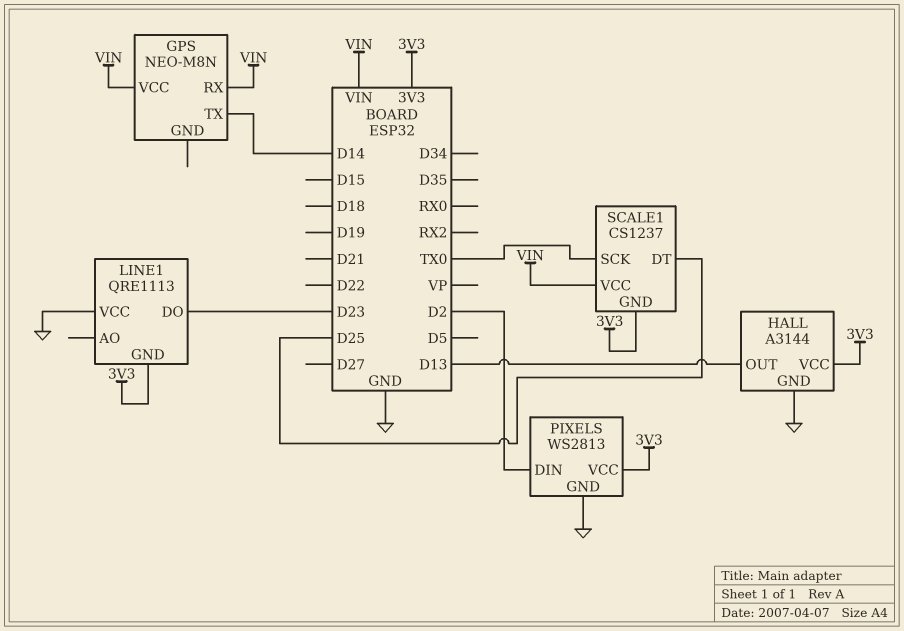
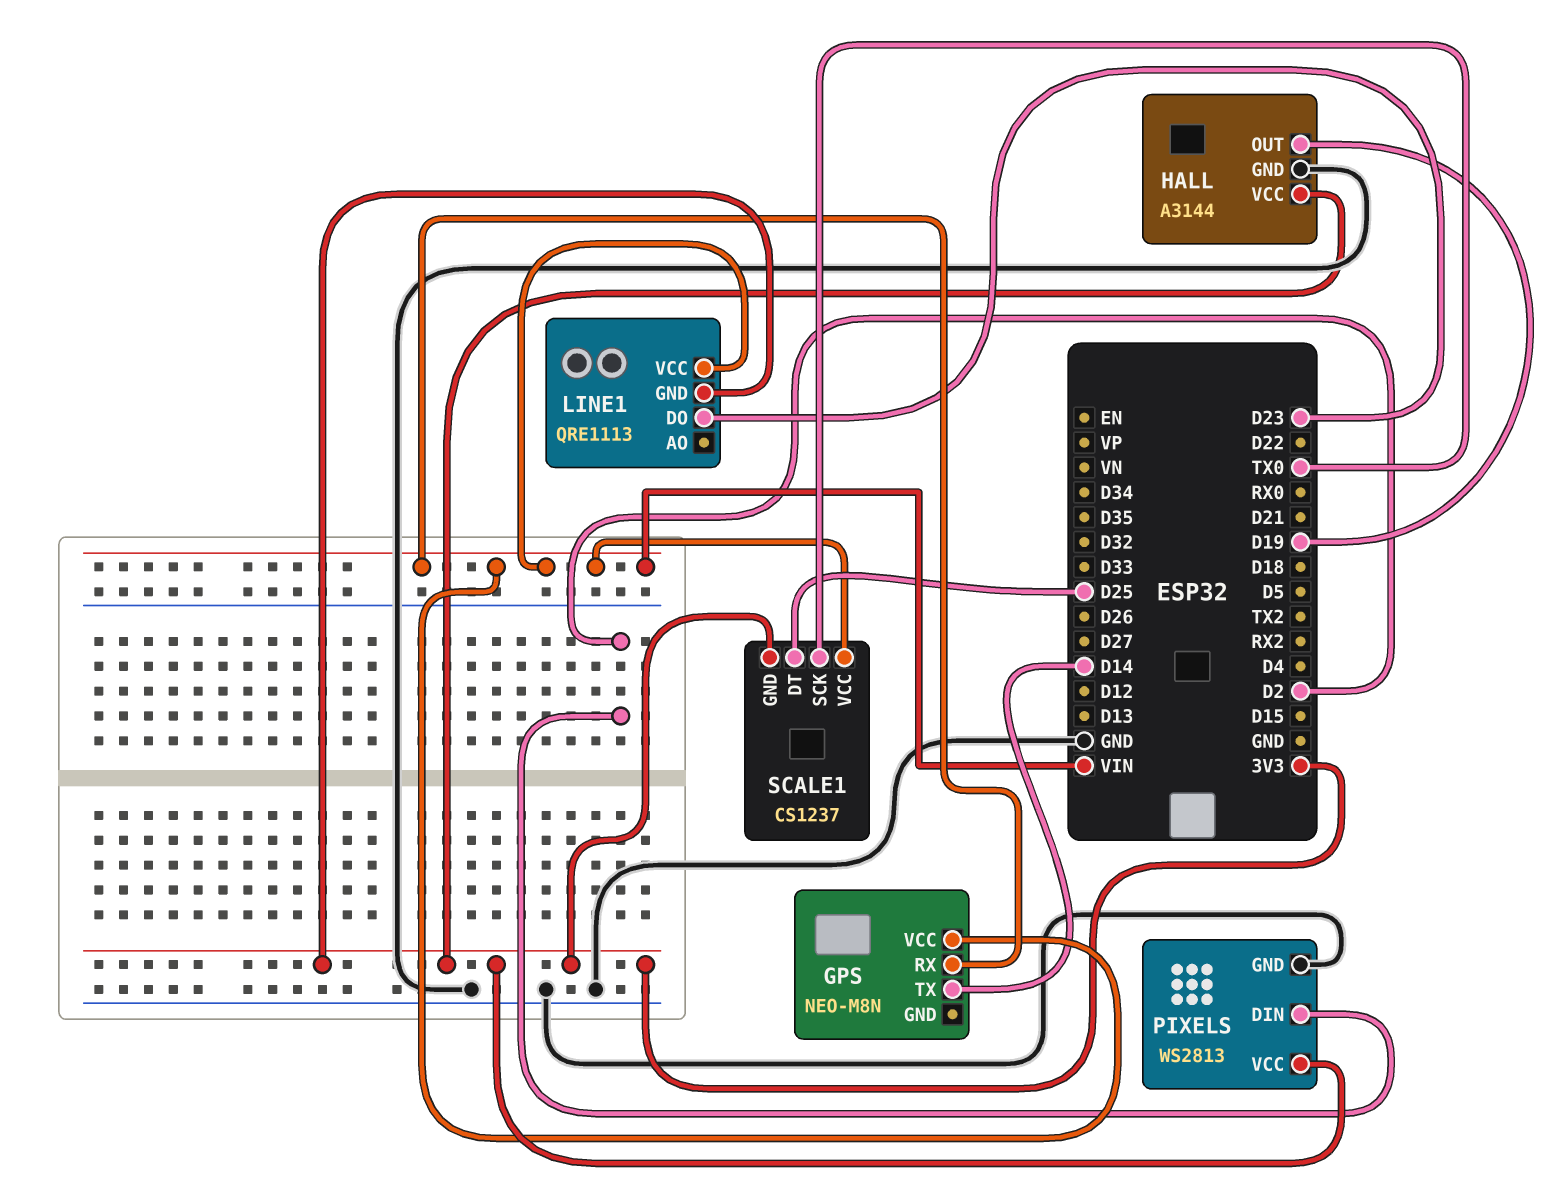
HALL pin OUT: D13 -> D19
LINE1 pin VCC: GND -> VIN

